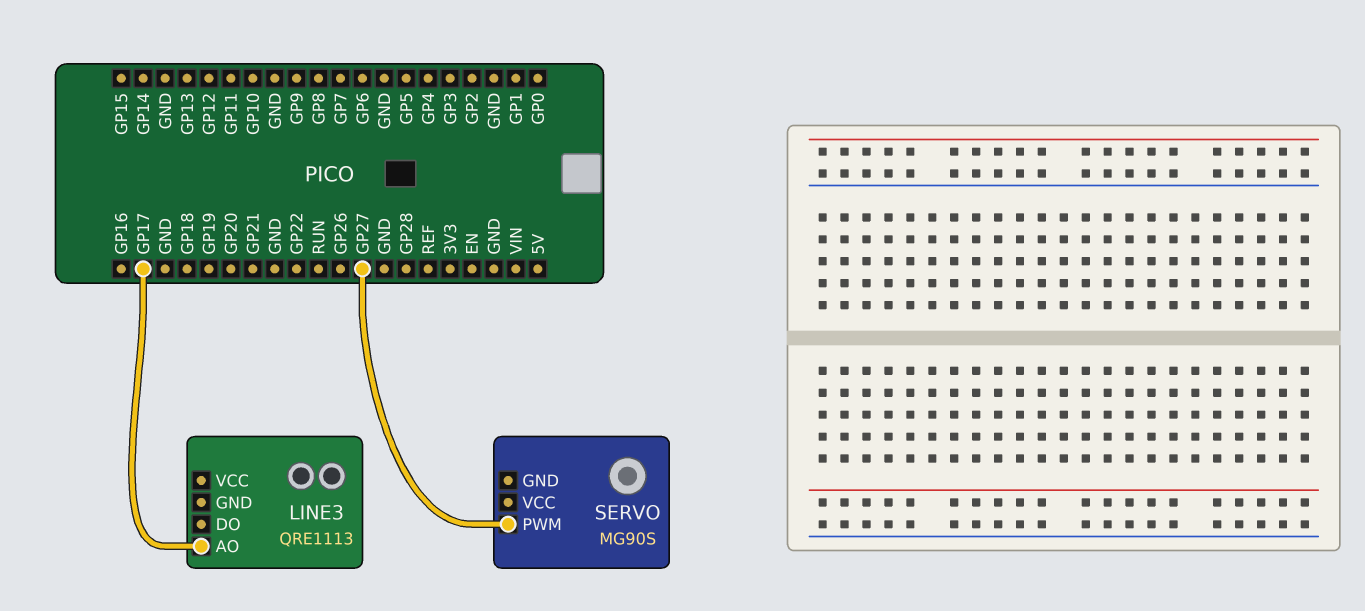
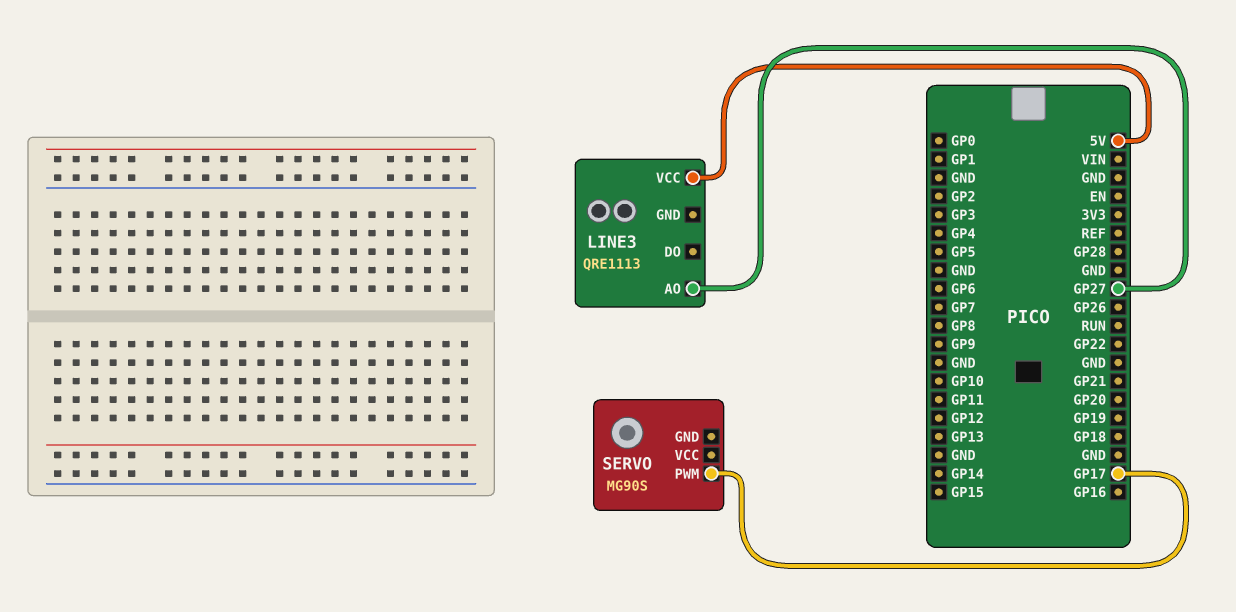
LINE3 pin AO: GP17 -> GP27
LINE3 pin VCC: none -> 5V
SERVO pin PWM: GP27 -> GP17

